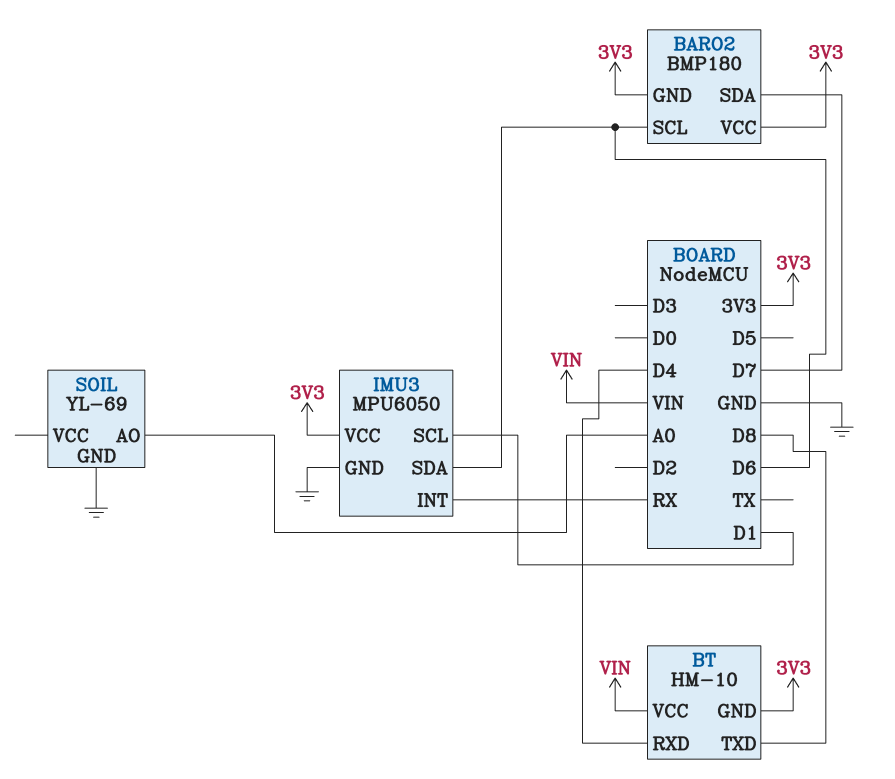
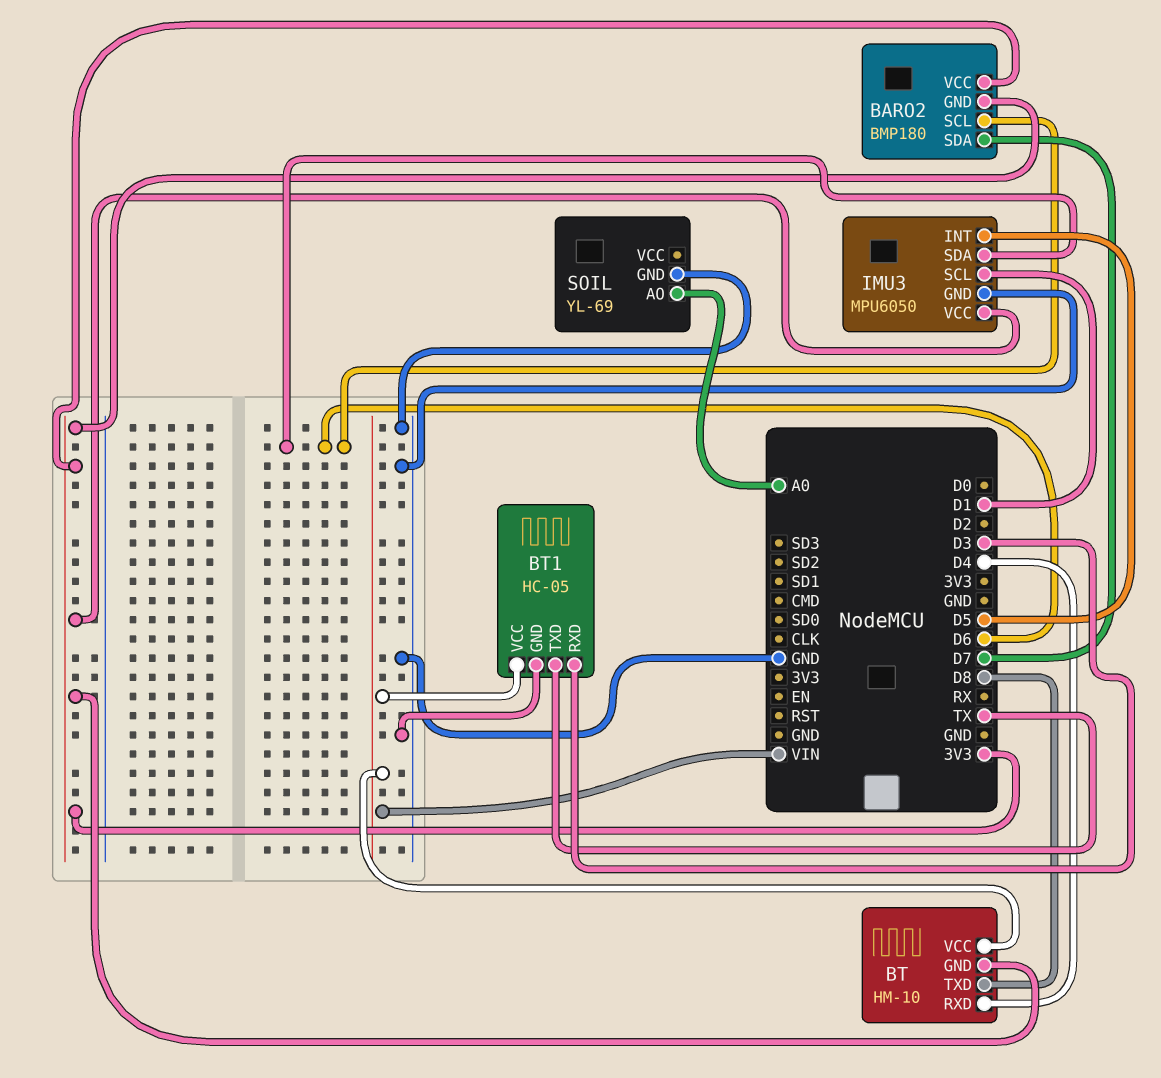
BT1: none -> HC-05
BT1 pin GND: none -> GND
BT1 pin RXD: none -> D3
BT1 pin TXD: none -> TX
BT1 pin VCC: none -> VIN
IMU3 pin INT: RX -> D5

